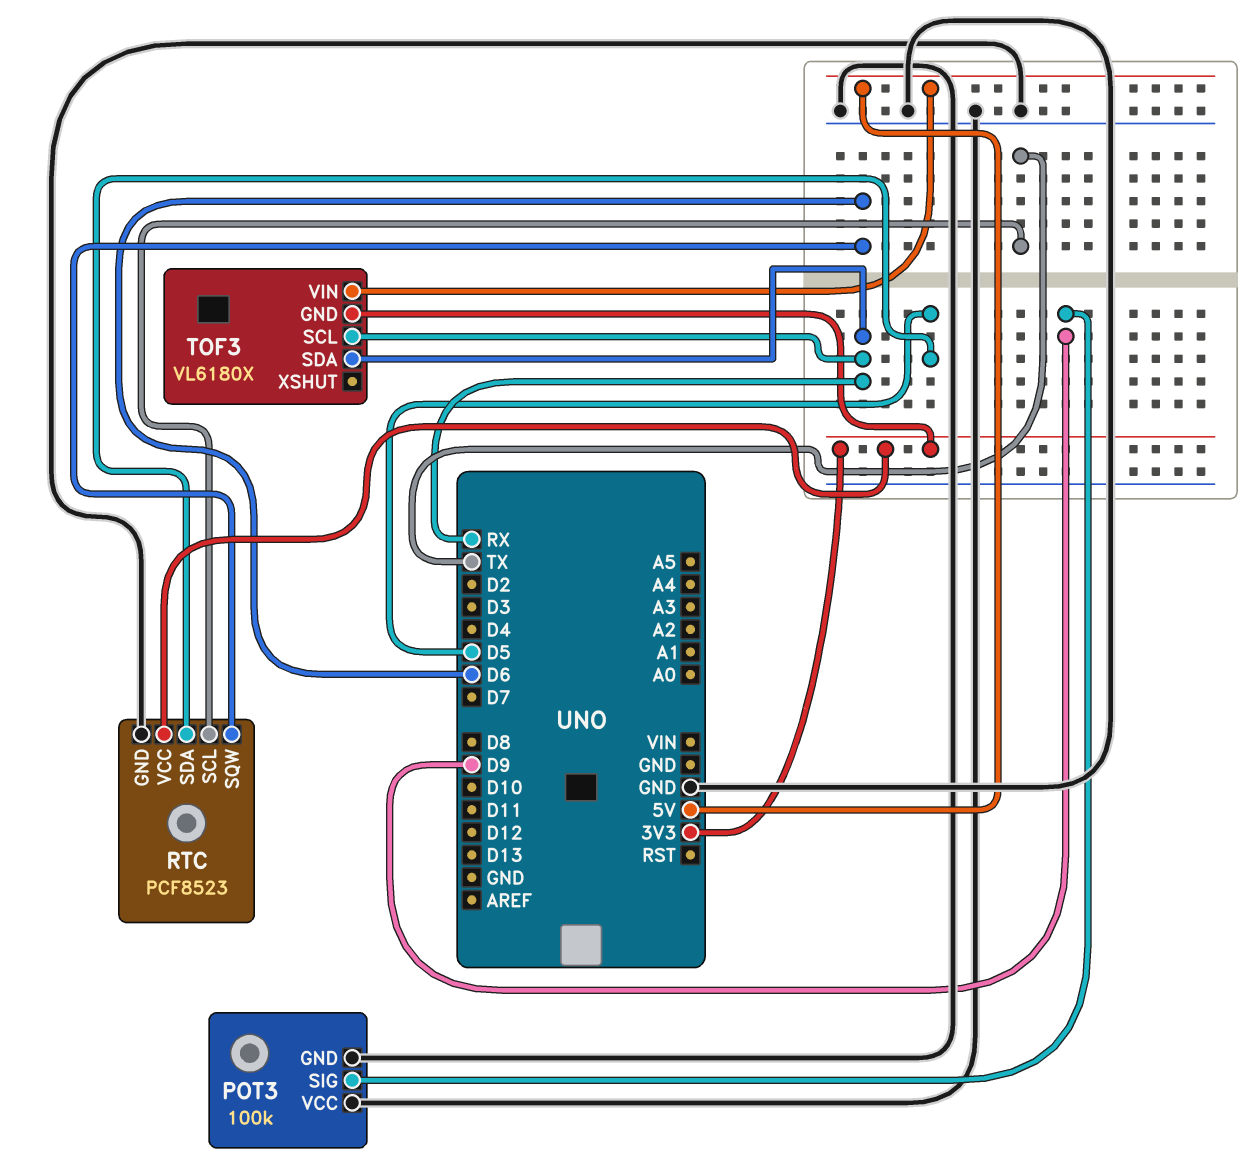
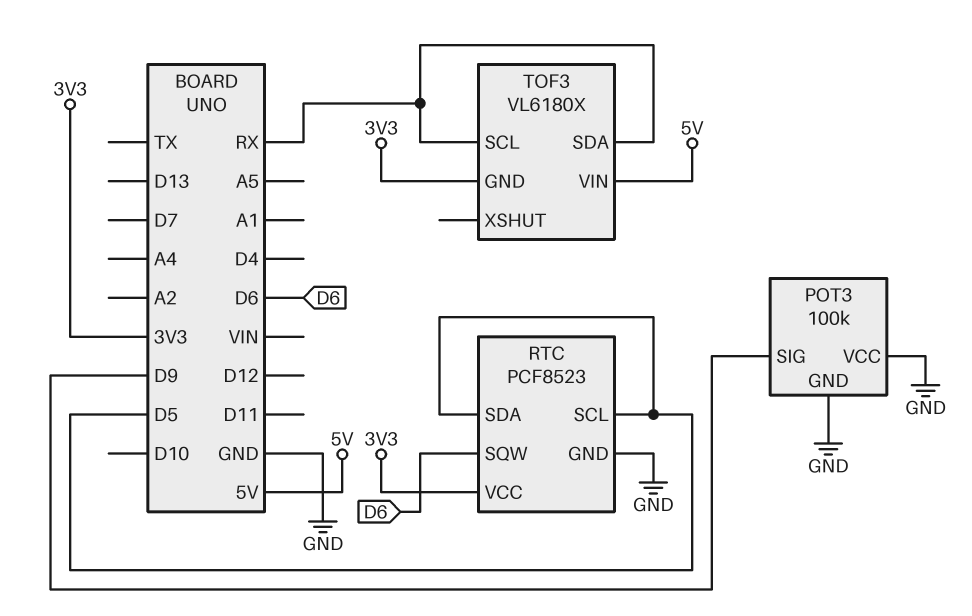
RTC pin SCL: TX -> D5

